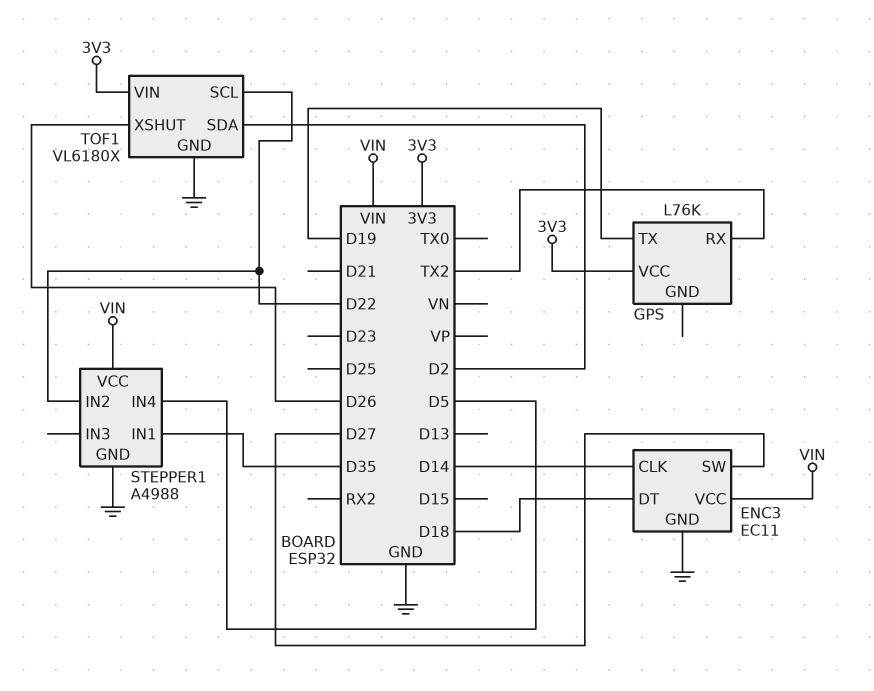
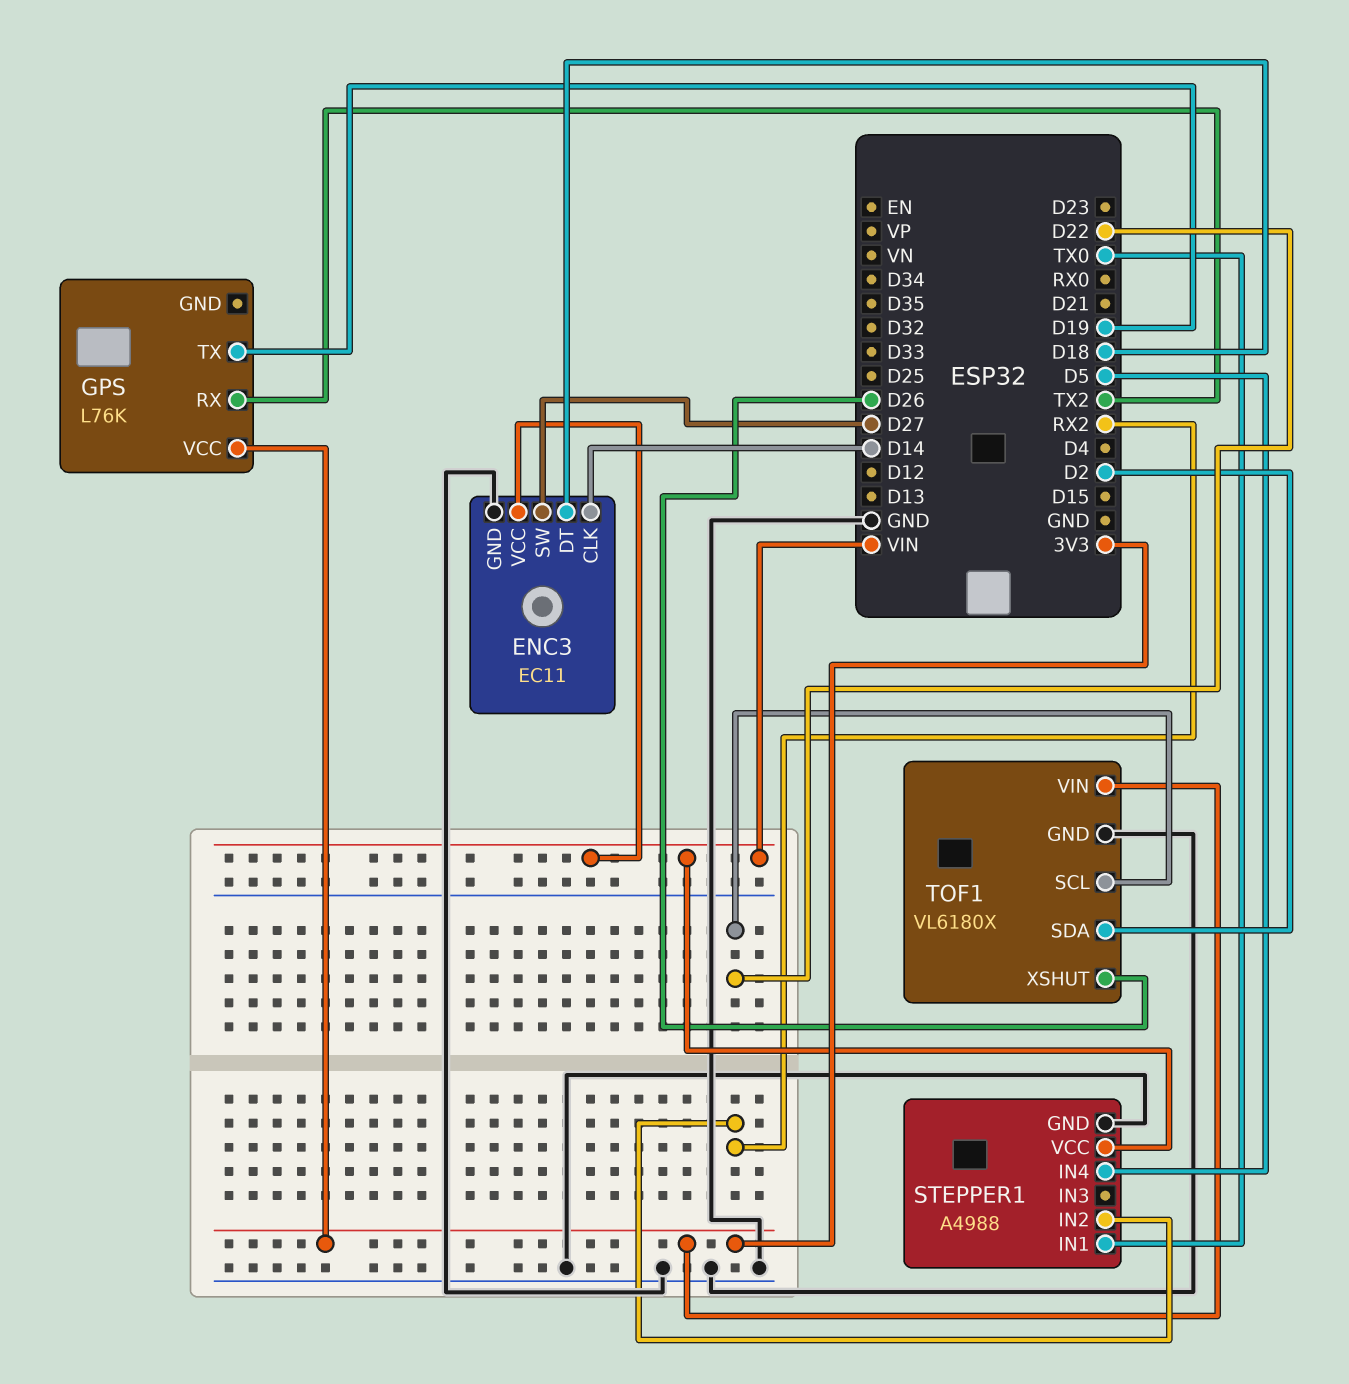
STEPPER1 pin IN1: D35 -> TX0
STEPPER1 pin IN2: D22 -> RX2

